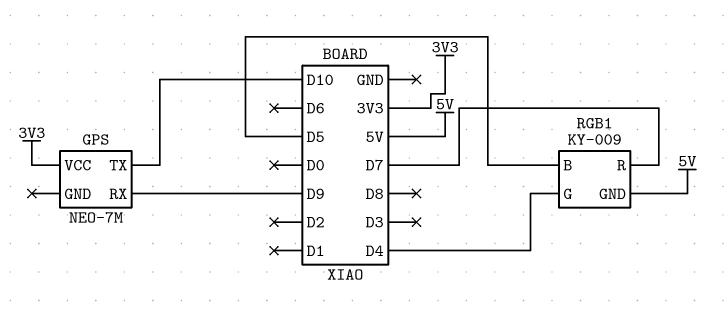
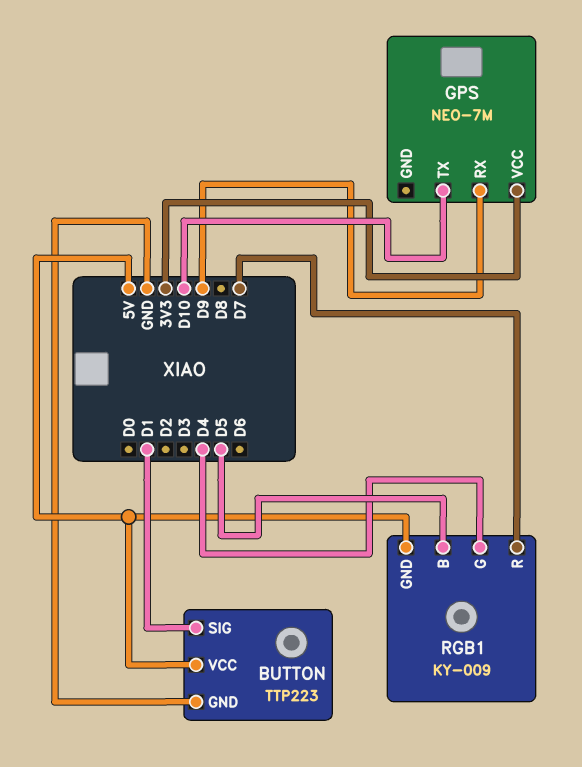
BUTTON: none -> TTP223
BUTTON pin GND: none -> GND
BUTTON pin SIG: none -> D1
BUTTON pin VCC: none -> 5V

